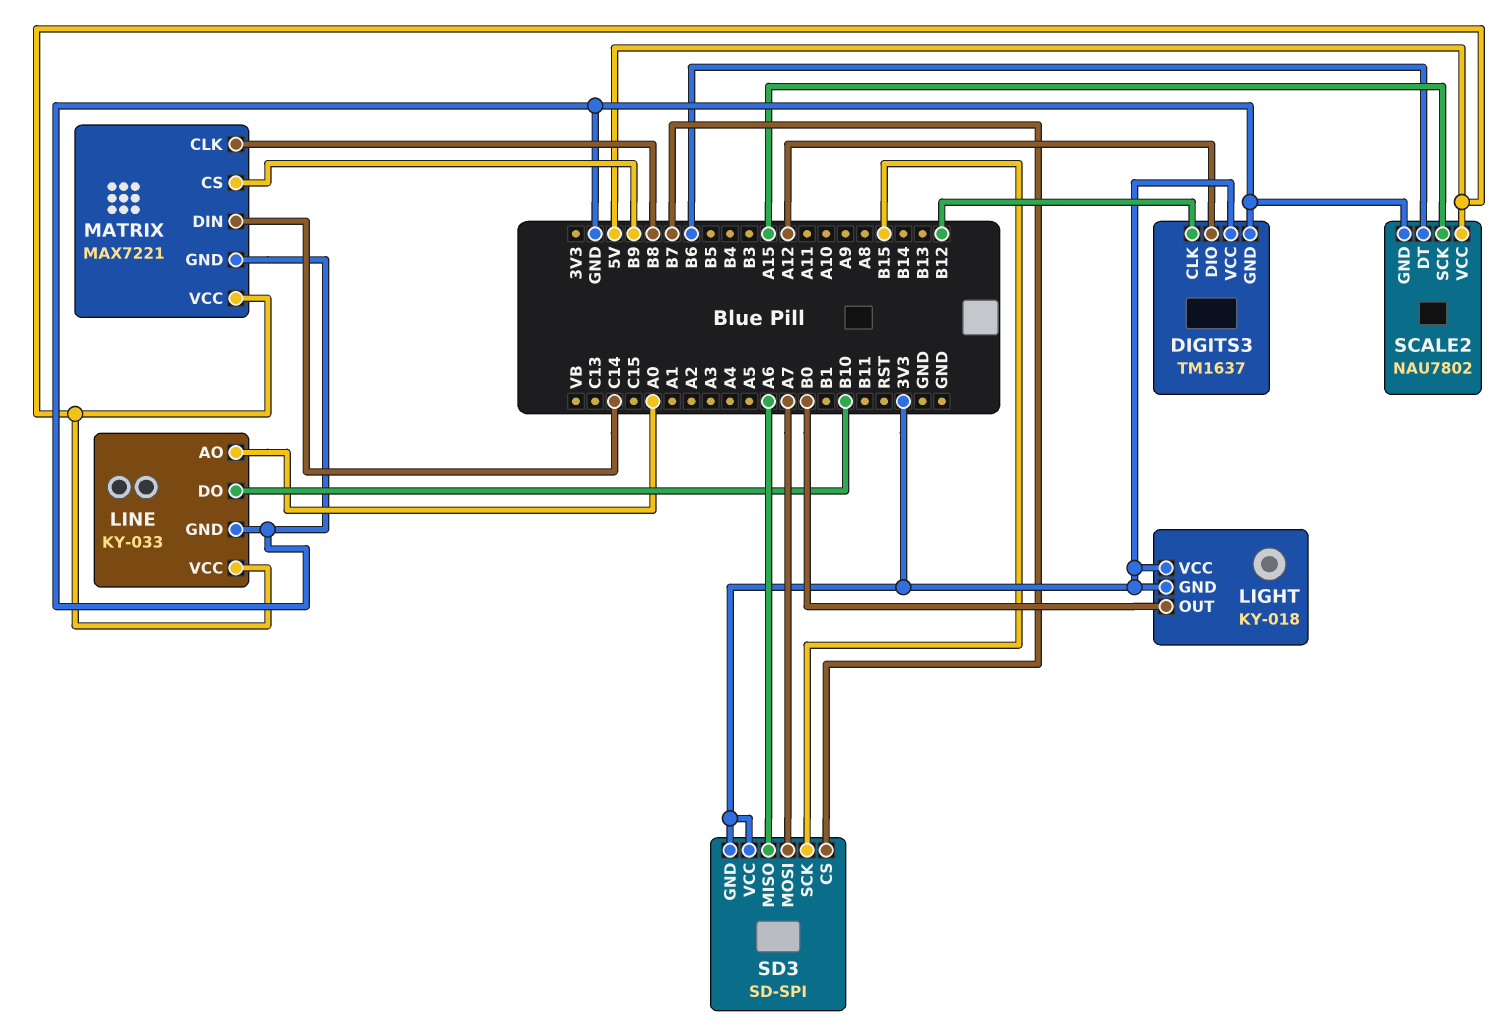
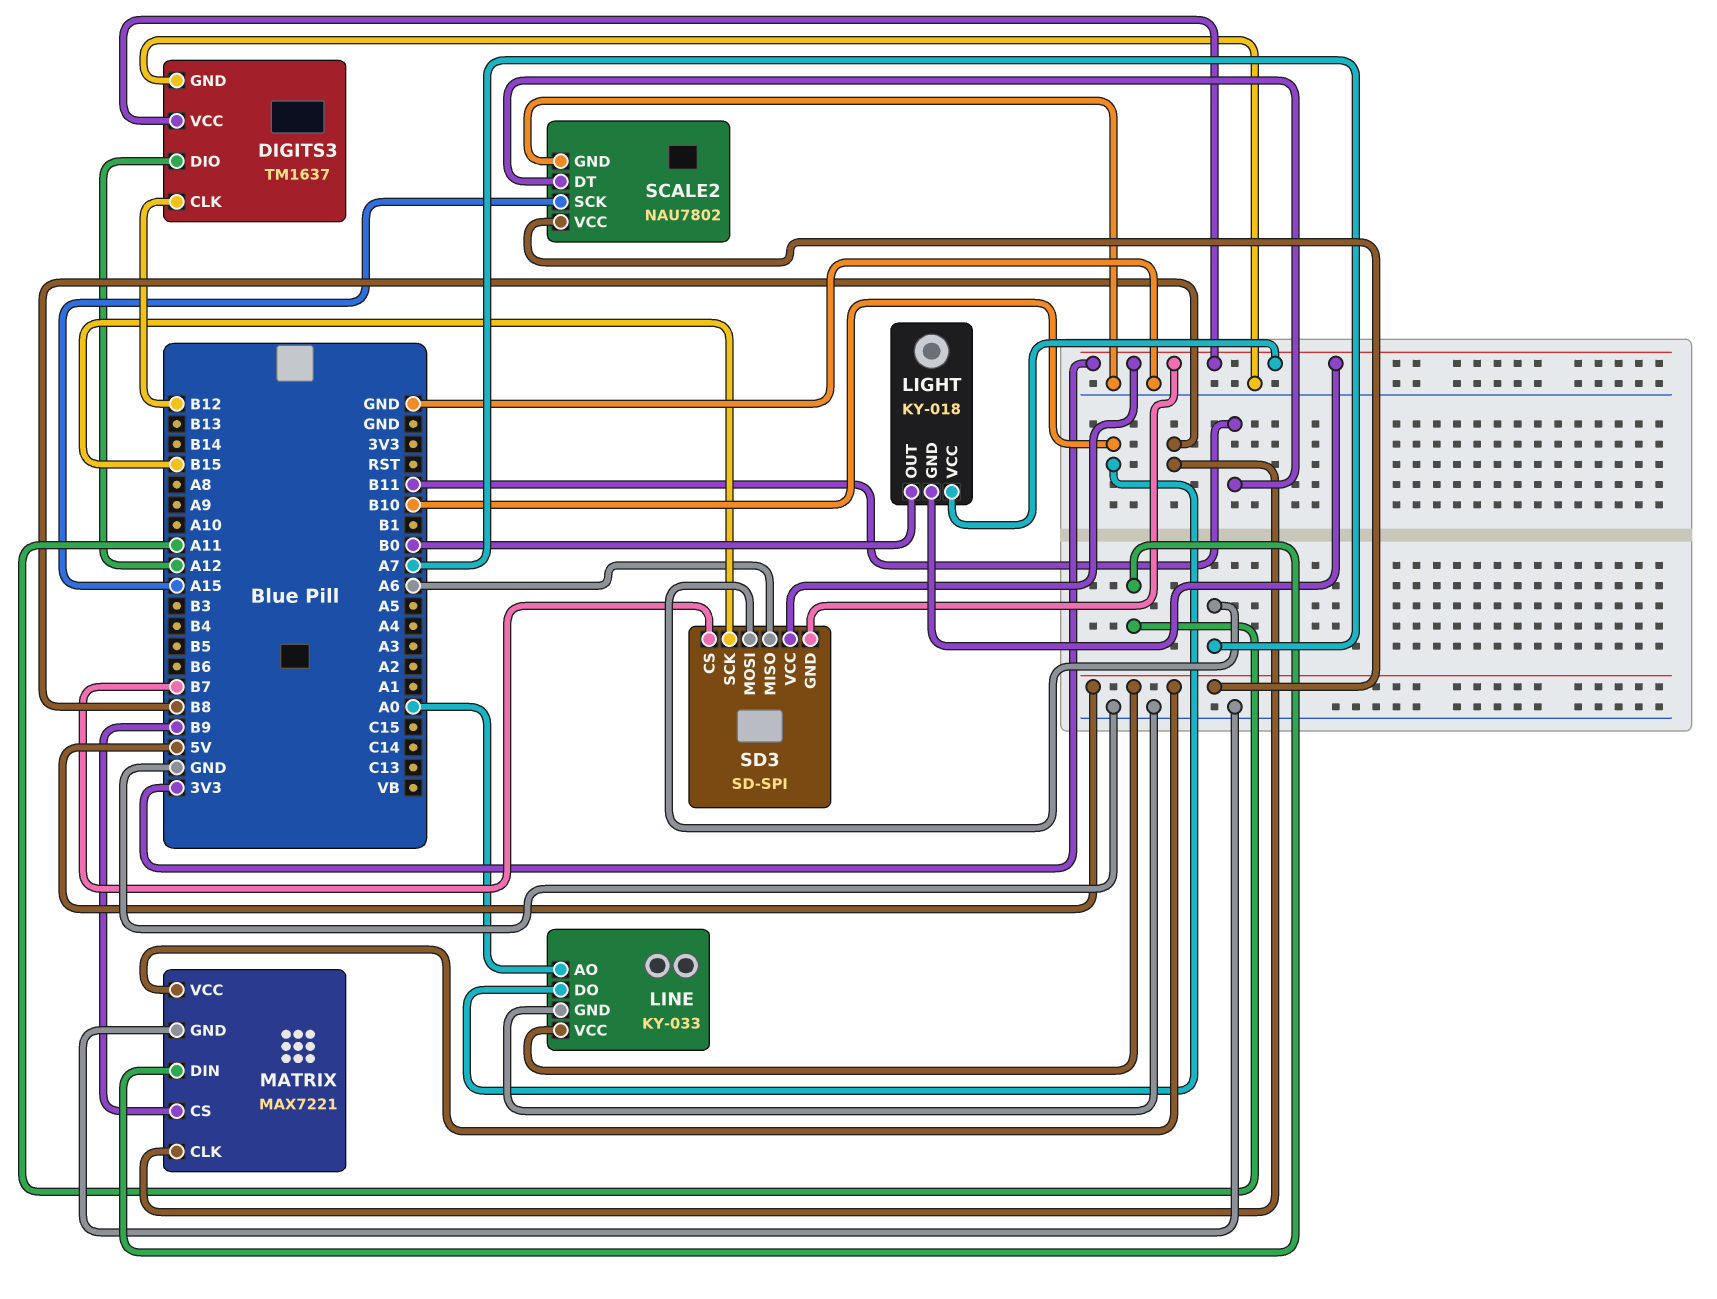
MATRIX pin DIN: C14 -> A11
SCALE2 pin DT: B6 -> B11

